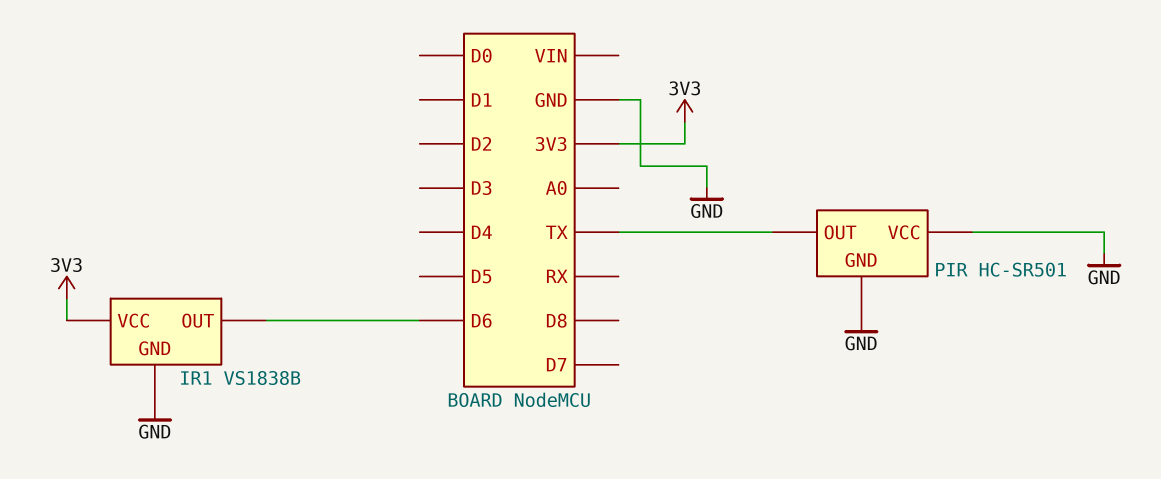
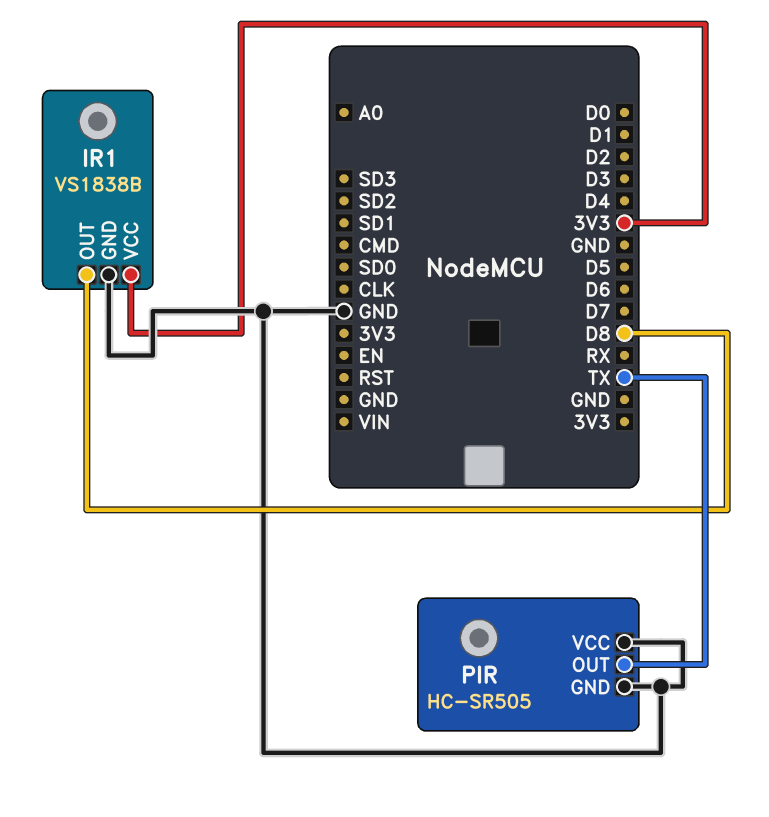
IR1 pin OUT: D6 -> D8
PIR: HC-SR501 -> HC-SR505

